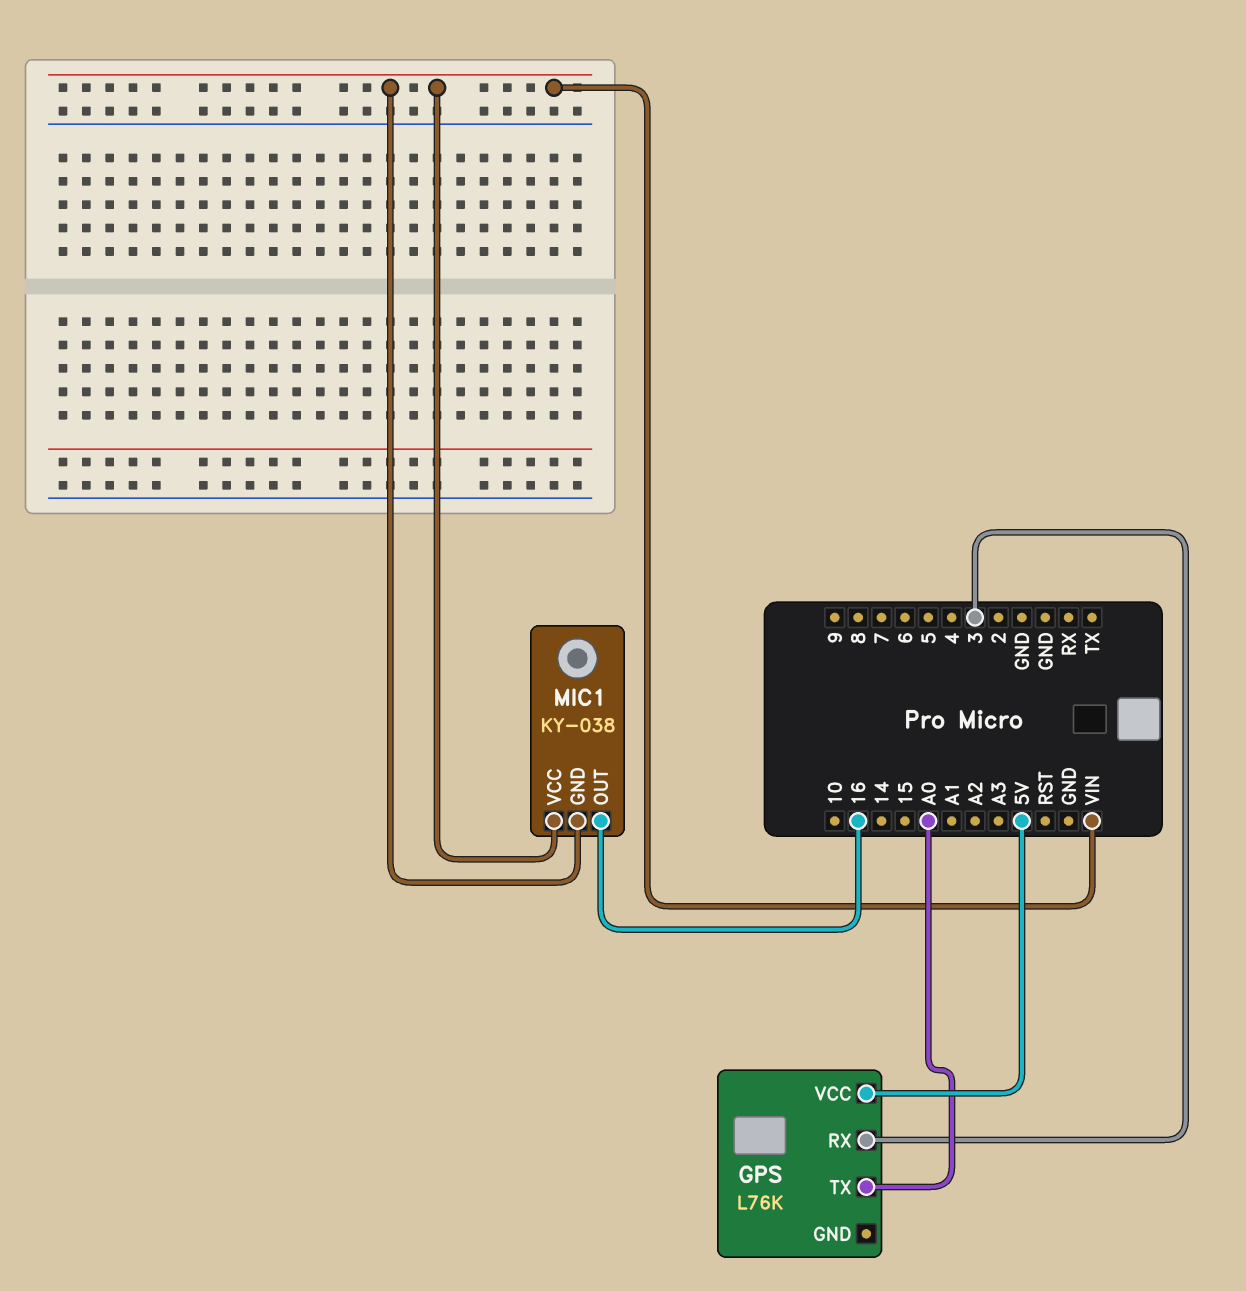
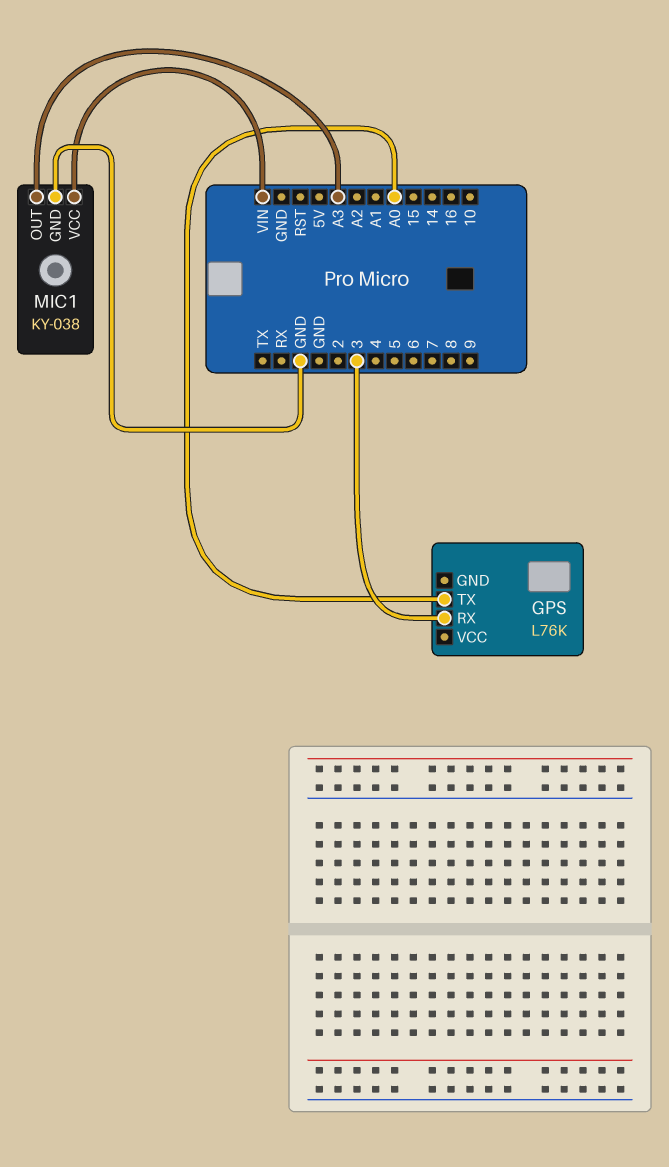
GPS pin VCC: 5V -> none
MIC1 pin GND: VIN -> GND
MIC1 pin OUT: 16 -> A3

